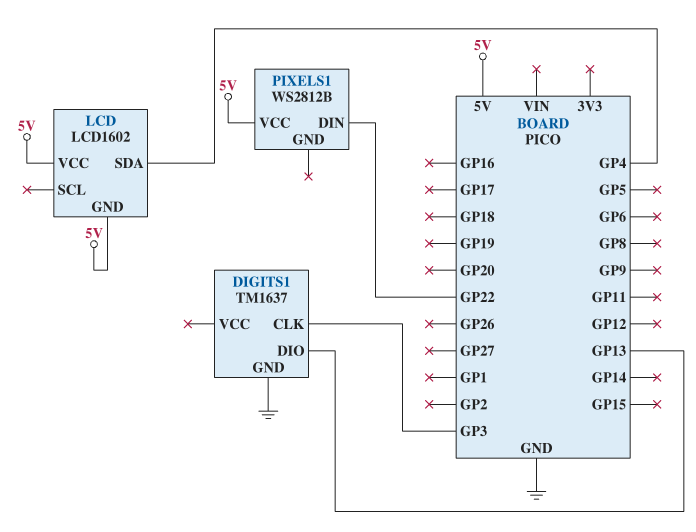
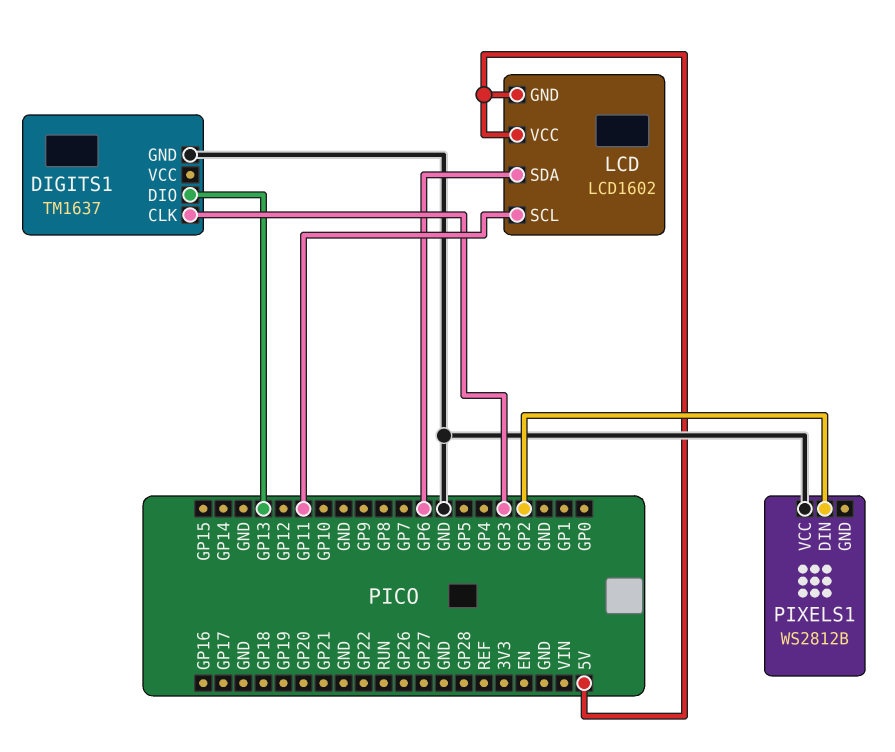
LCD pin SCL: none -> GP11
LCD pin SDA: GP4 -> GP6
PIXELS1 pin DIN: GP22 -> GP2
PIXELS1 pin VCC: 5V -> GND

